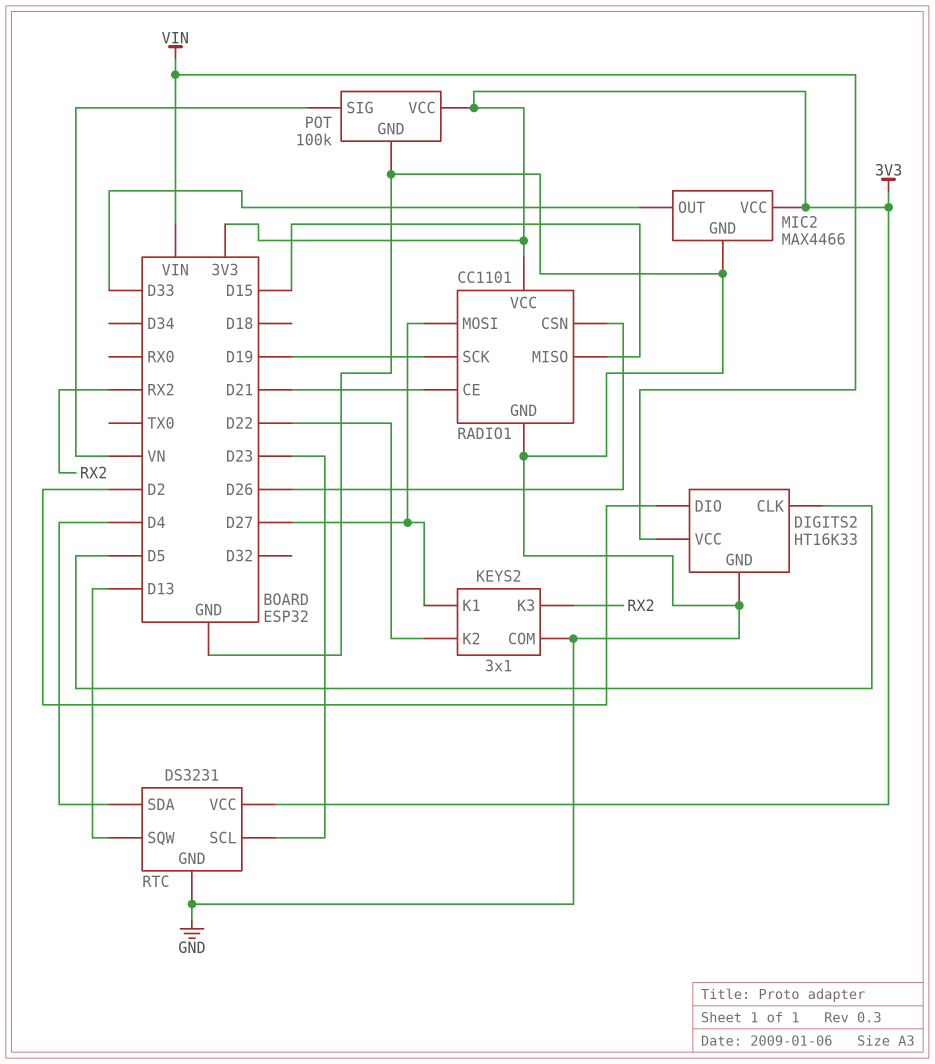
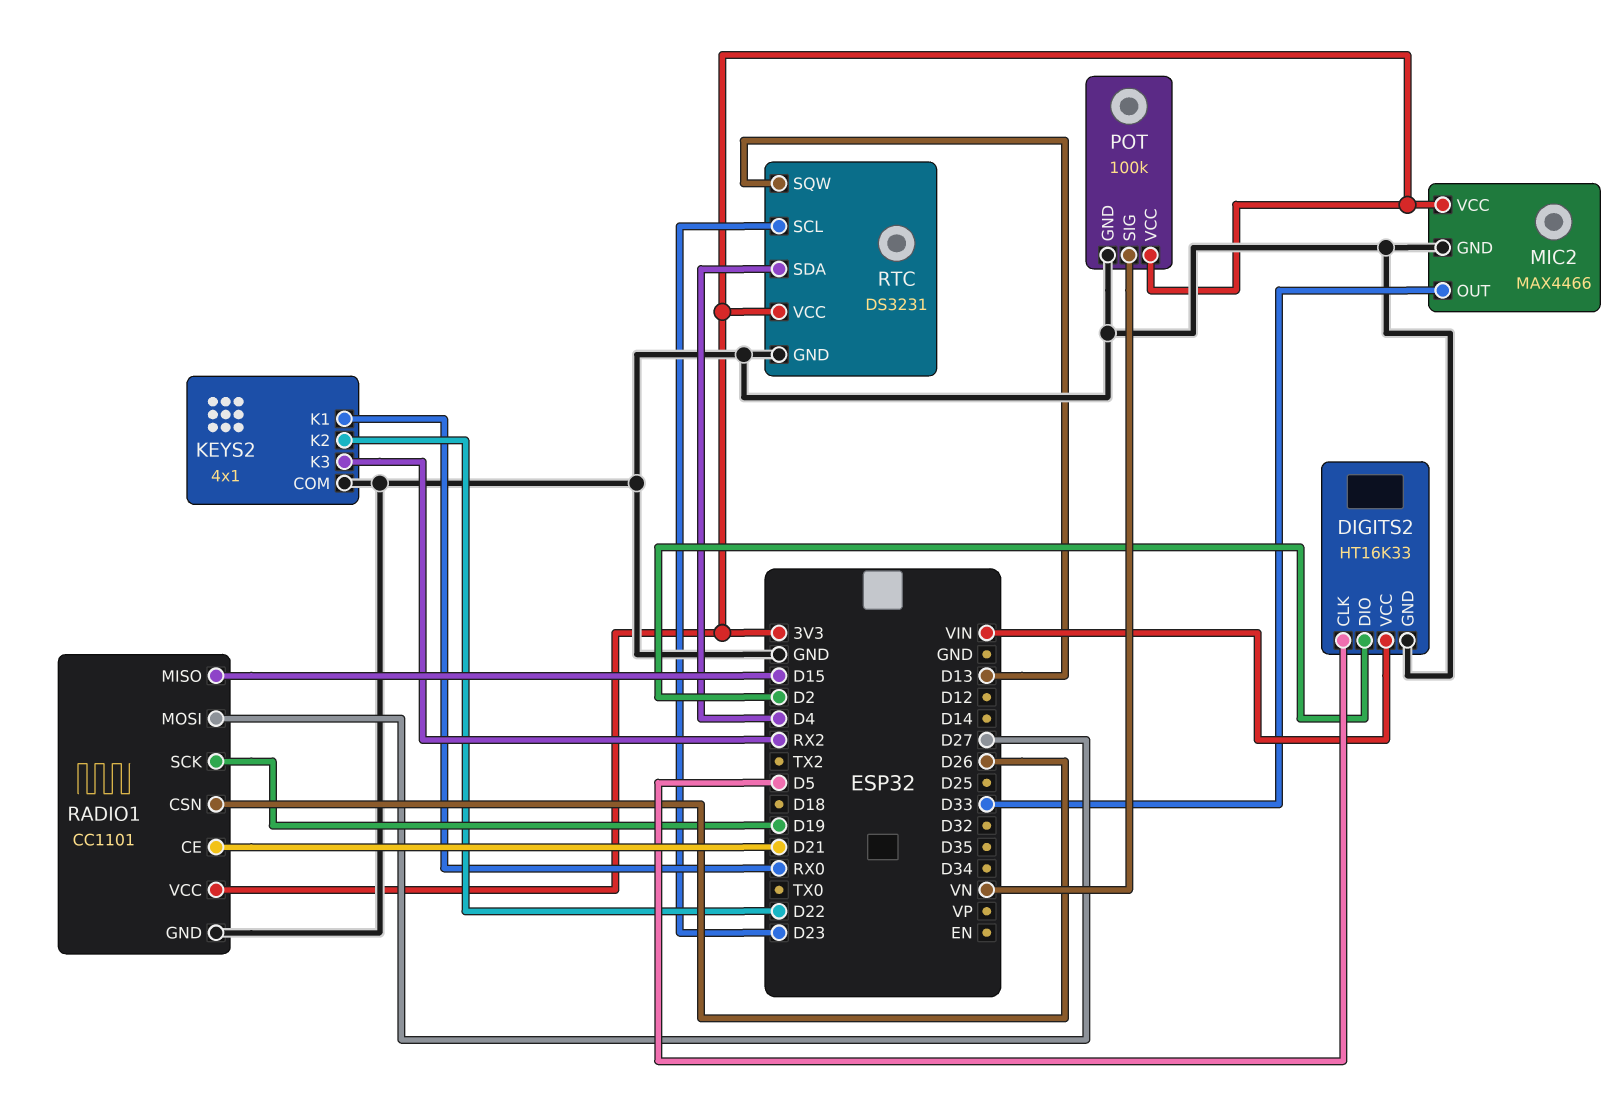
KEYS2: 3x1 -> 4x1
KEYS2 pin K1: D27 -> RX0

